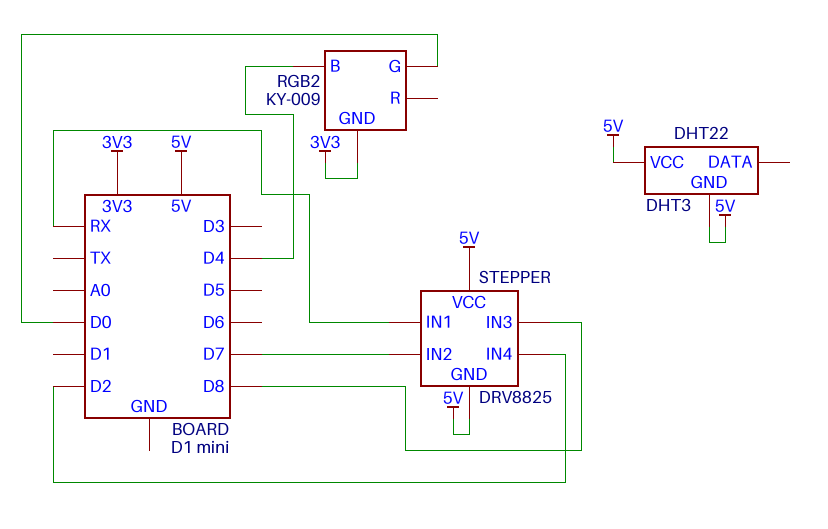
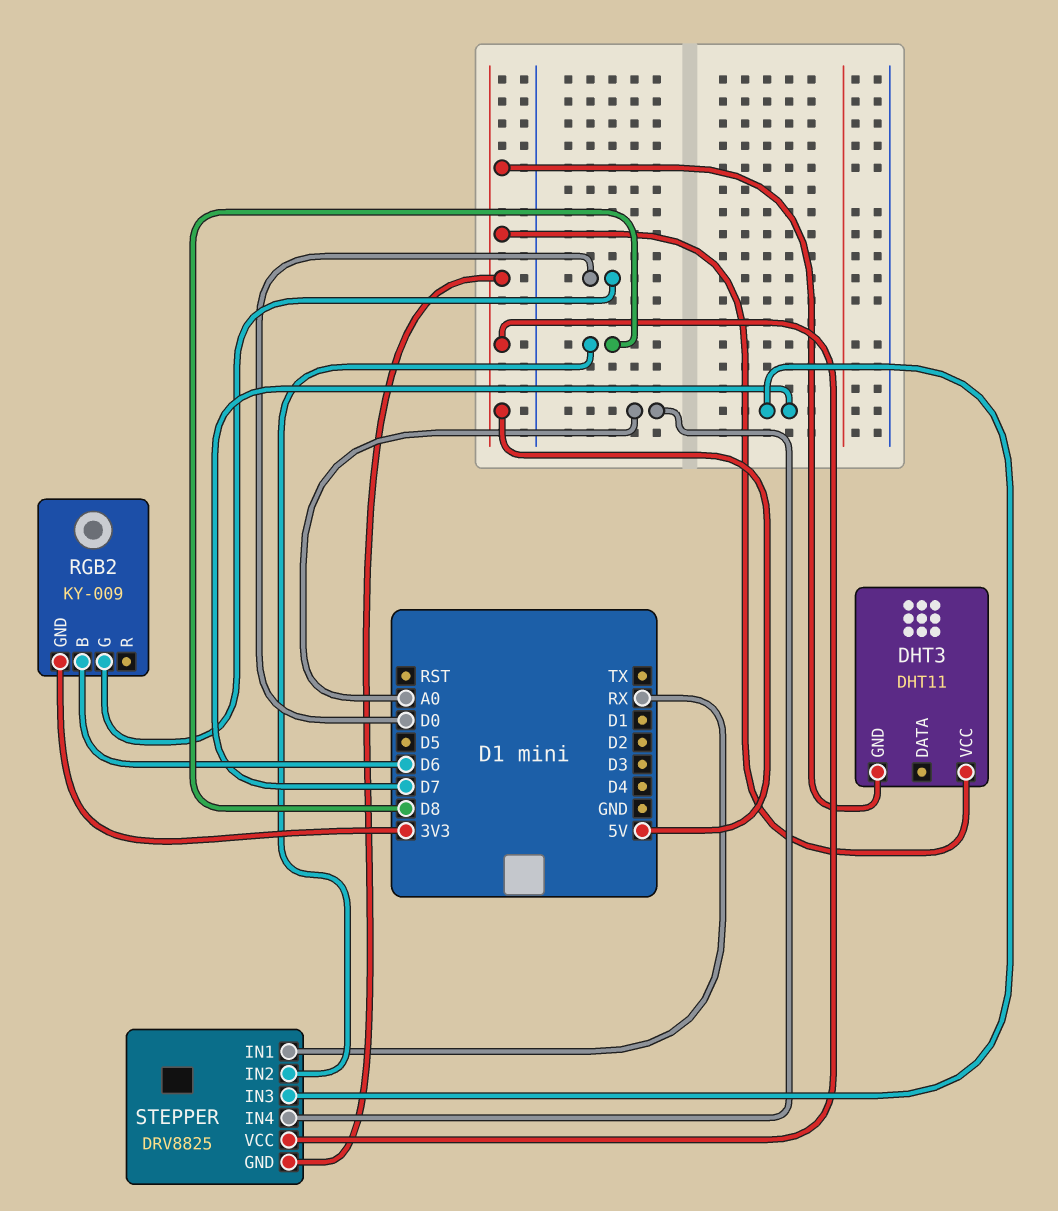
DHT3: DHT22 -> DHT11
RGB2 pin B: D4 -> D6
STEPPER pin IN2: D7 -> D8
STEPPER pin IN3: D8 -> D7
STEPPER pin IN4: D2 -> A0

